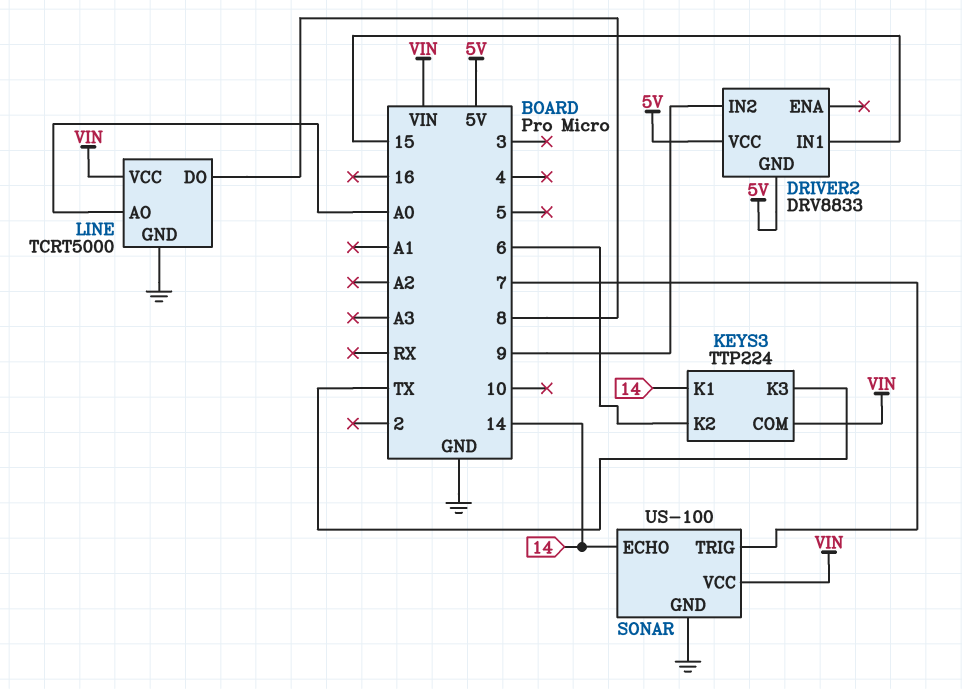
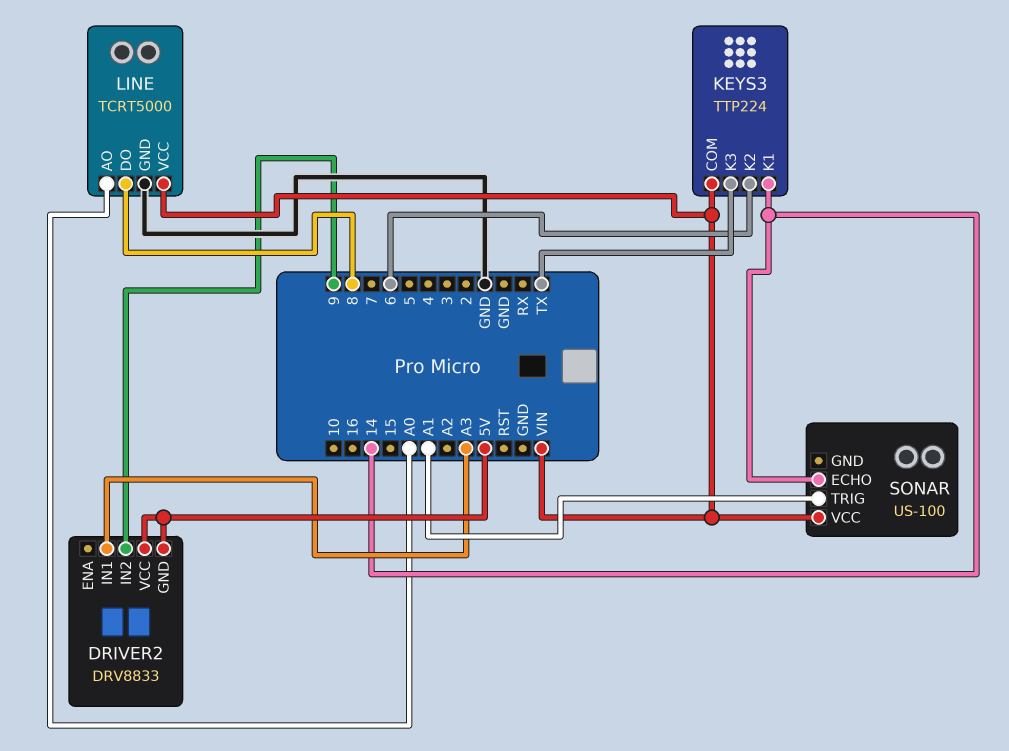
DRIVER2 pin IN1: 15 -> A3
SONAR pin GND: GND -> none
SONAR pin TRIG: 7 -> A1

